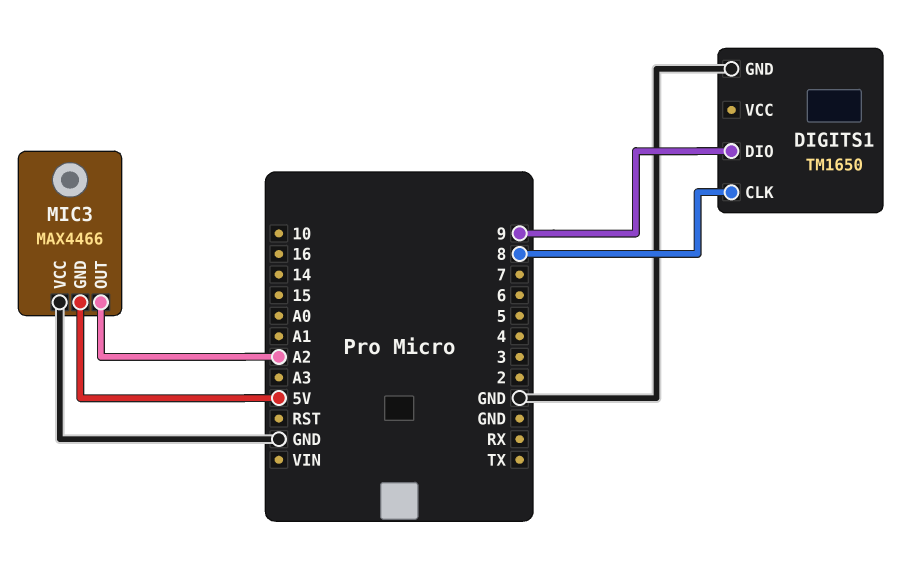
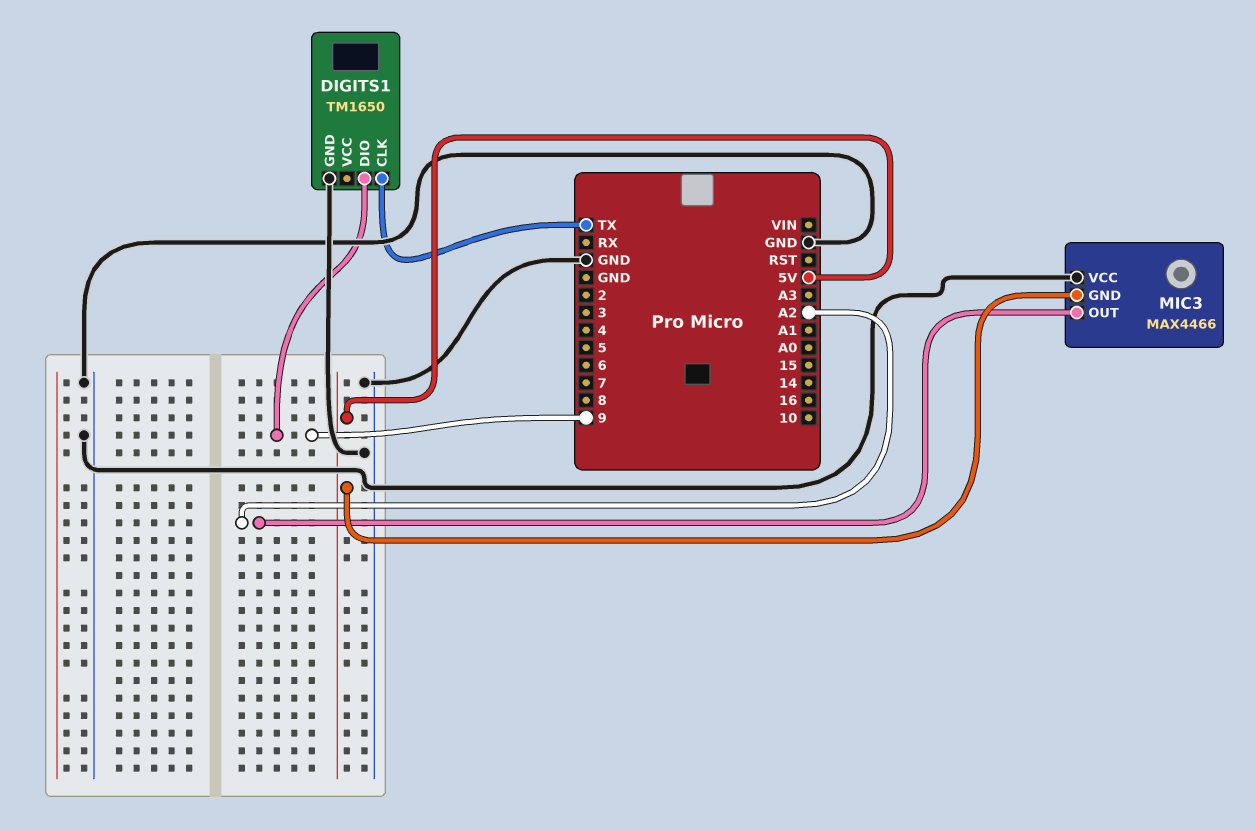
DIGITS1 pin CLK: 8 -> TX

